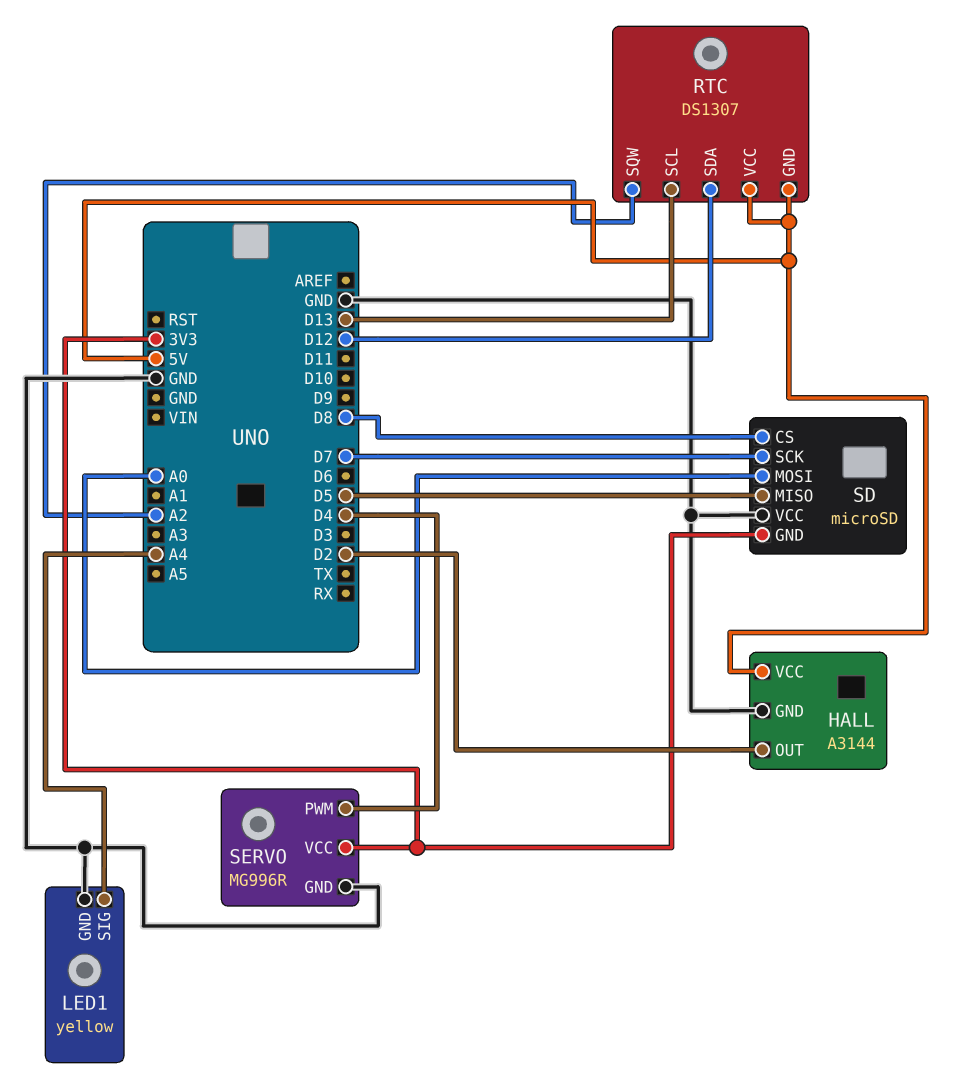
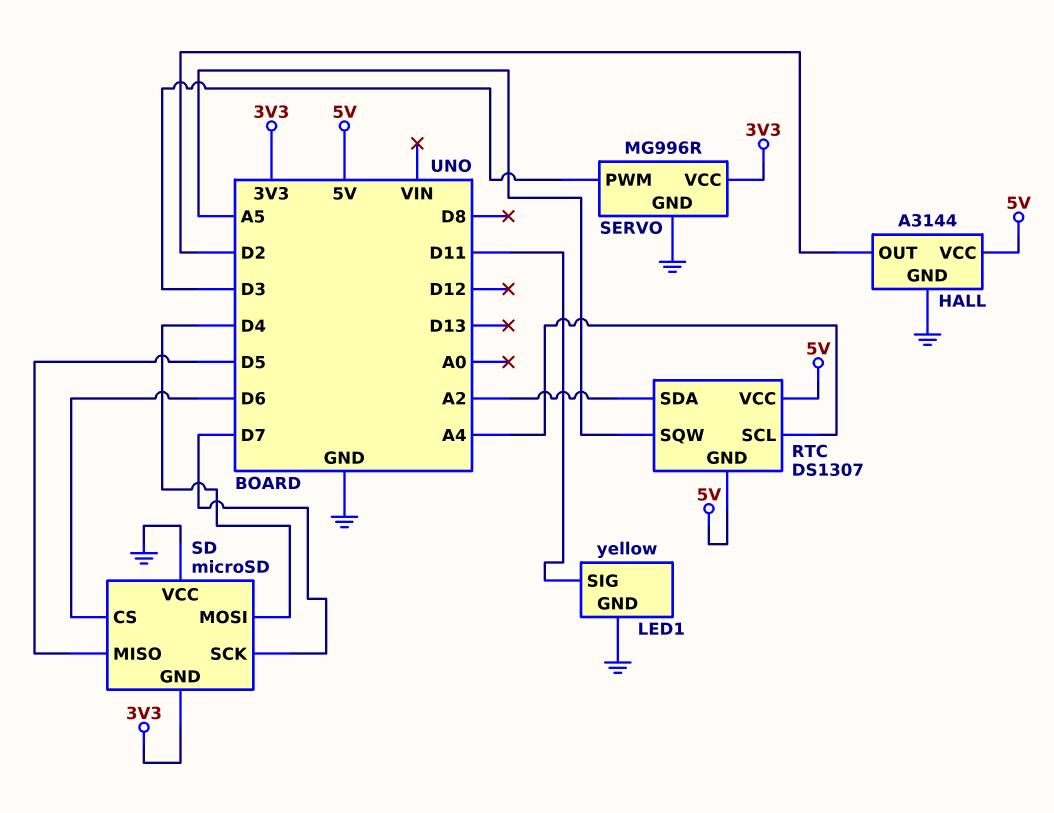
LED1 pin SIG: A4 -> D11
RTC pin SCL: D13 -> A4
RTC pin SDA: D12 -> A2
RTC pin SQW: A2 -> A5
SD pin CS: D8 -> D6
SD pin MOSI: A0 -> D4
SERVO pin PWM: D4 -> D3

